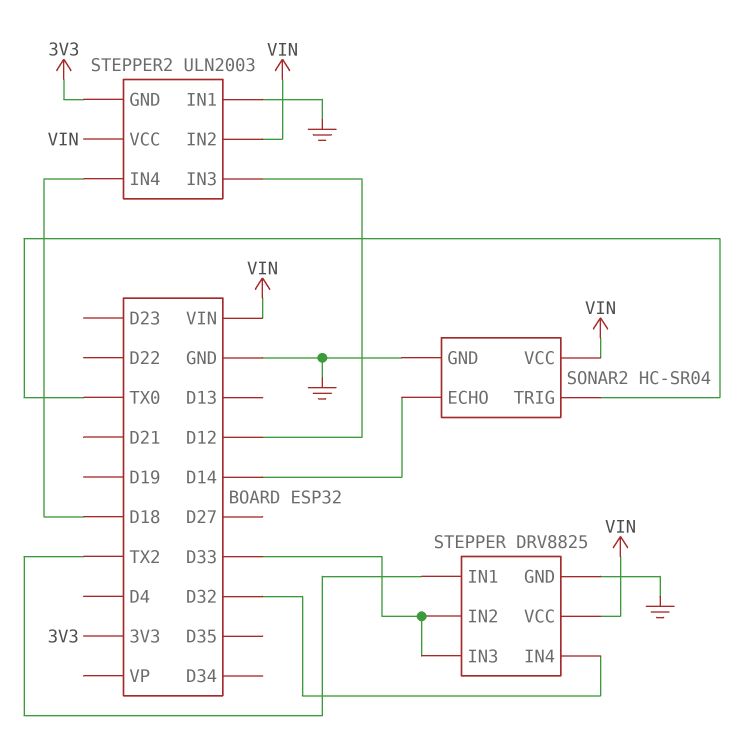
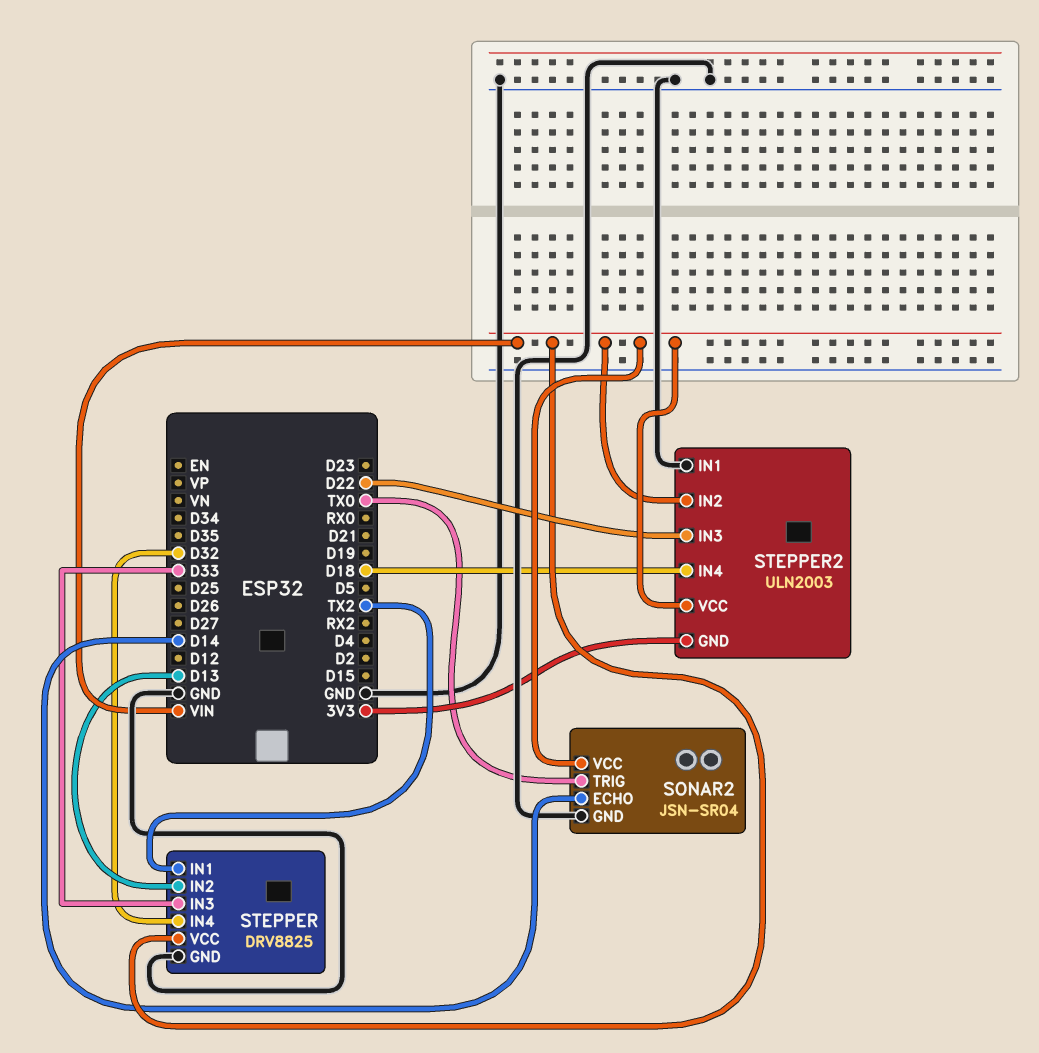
SONAR2: HC-SR04 -> JSN-SR04
STEPPER pin IN2: D33 -> D13
STEPPER2 pin IN3: D12 -> D22

